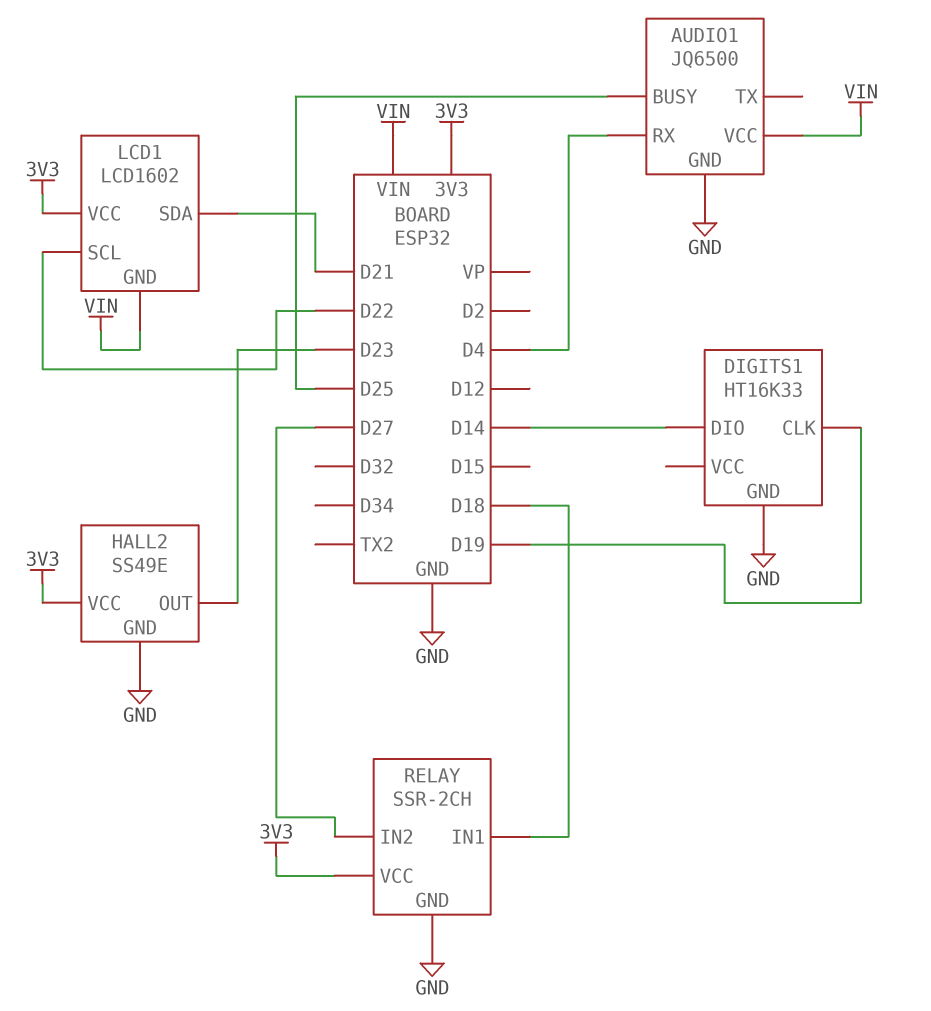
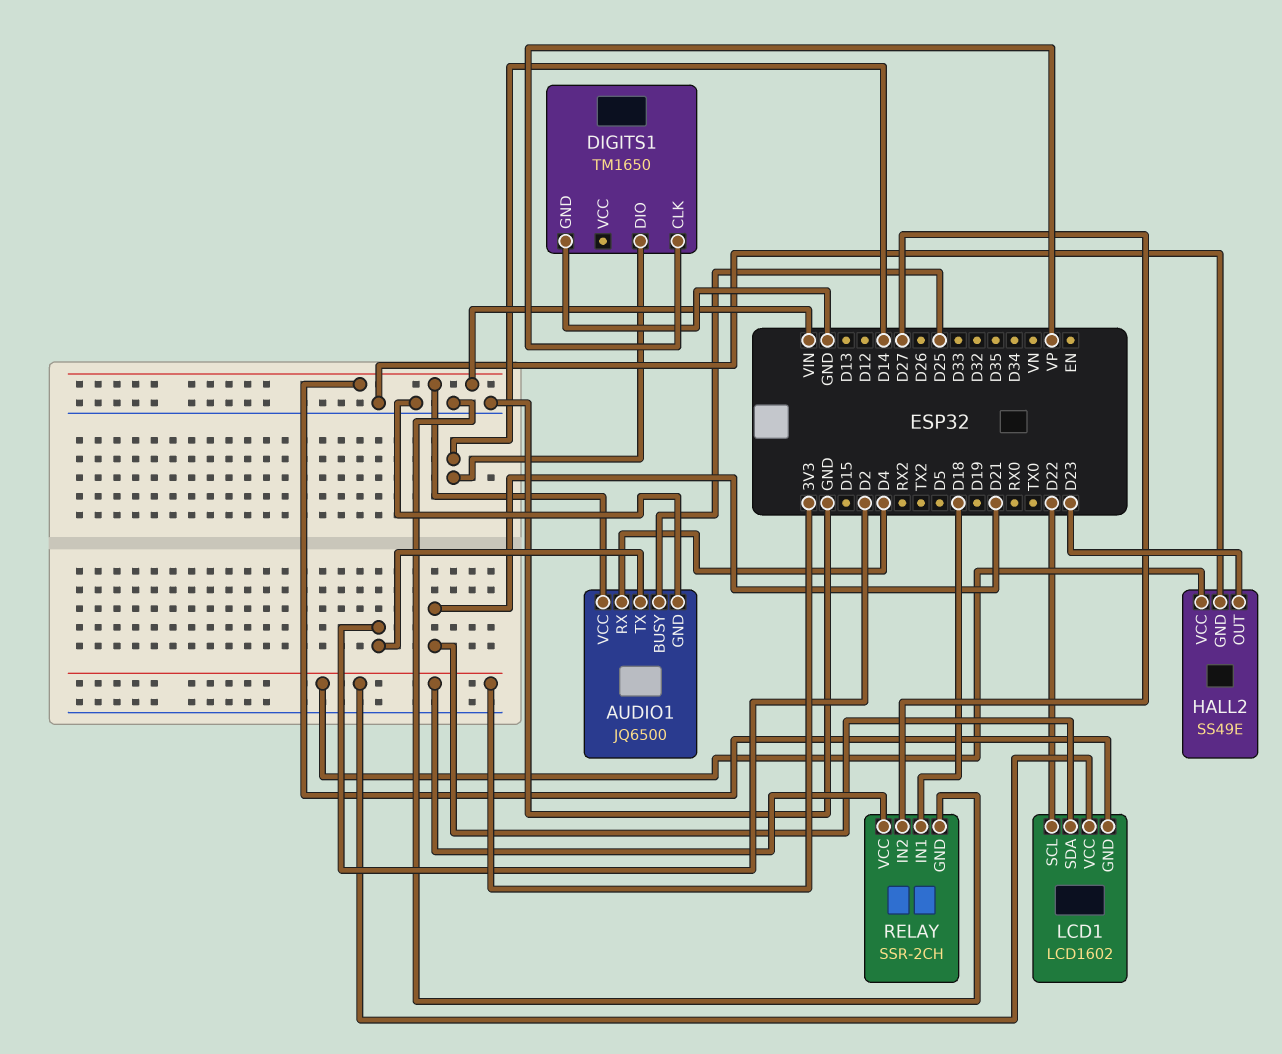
AUDIO1 pin TX: none -> D2
DIGITS1: HT16K33 -> TM1650
DIGITS1 pin CLK: D19 -> VP

